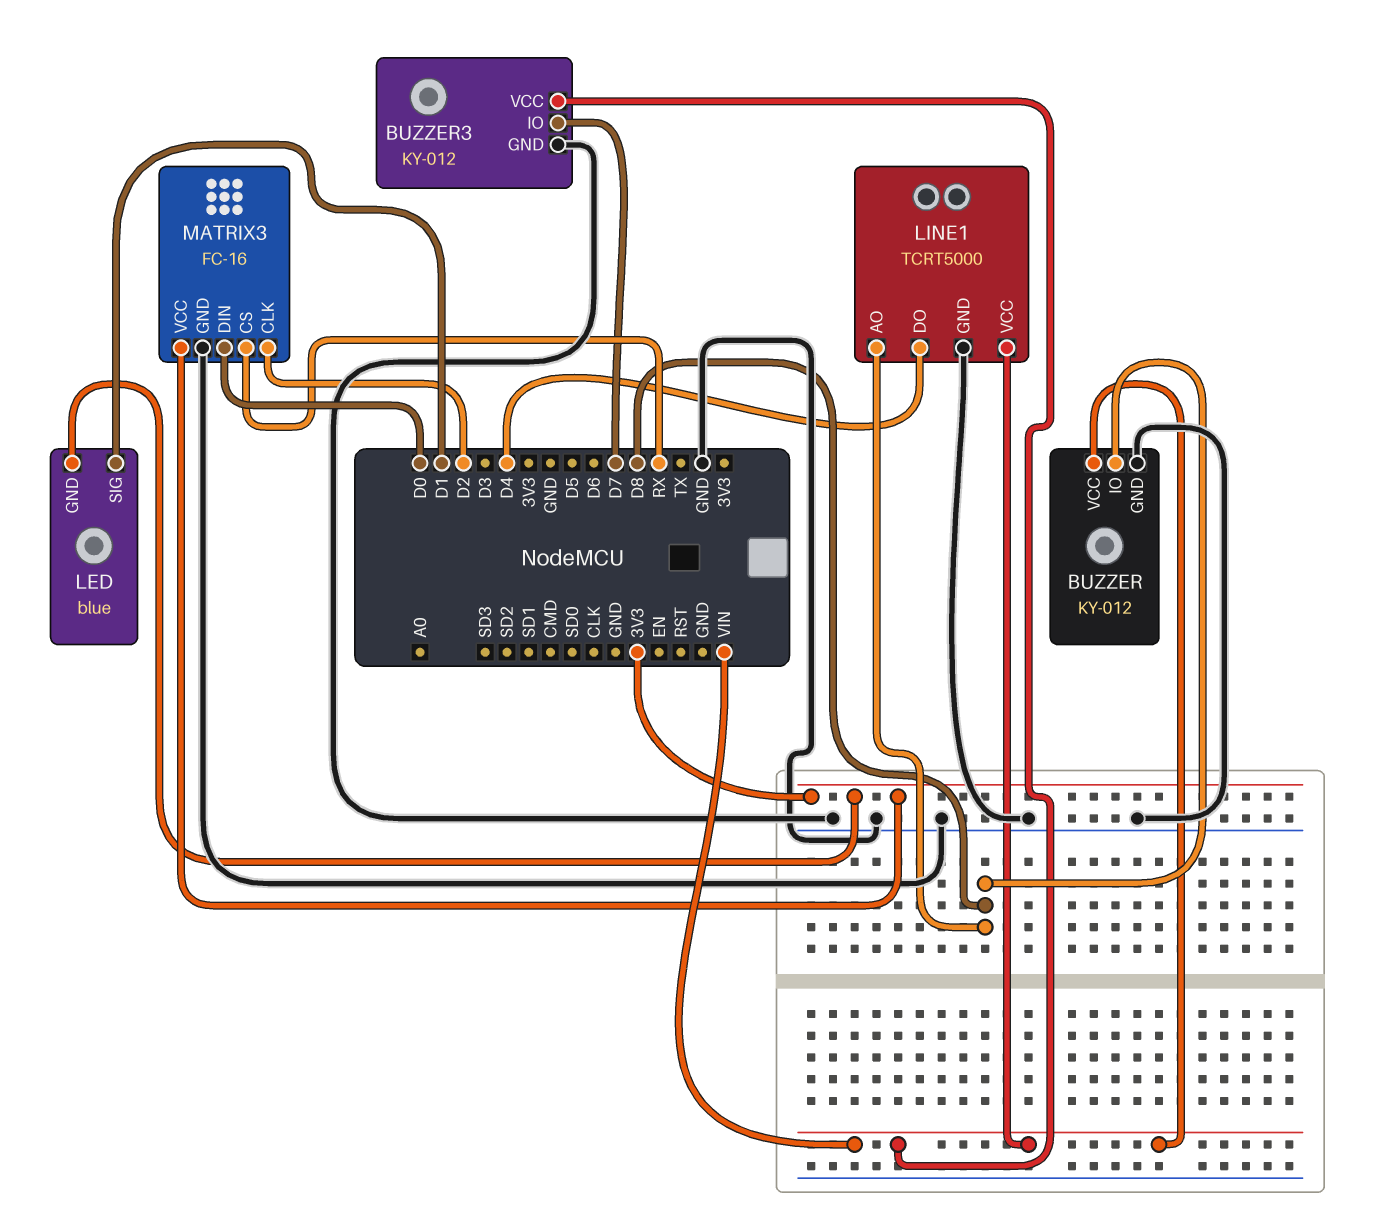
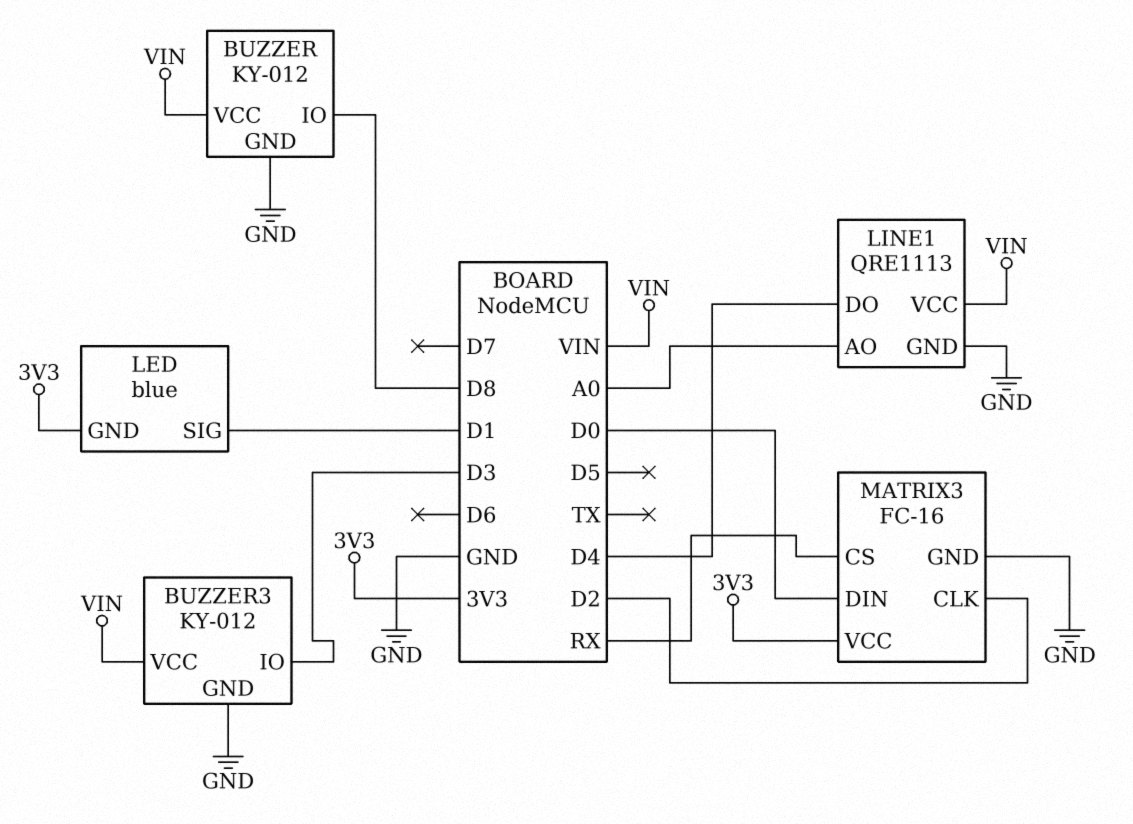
BUZZER3 pin IO: D7 -> D3
LINE1: TCRT5000 -> QRE1113
LINE1 pin AO: D8 -> A0

